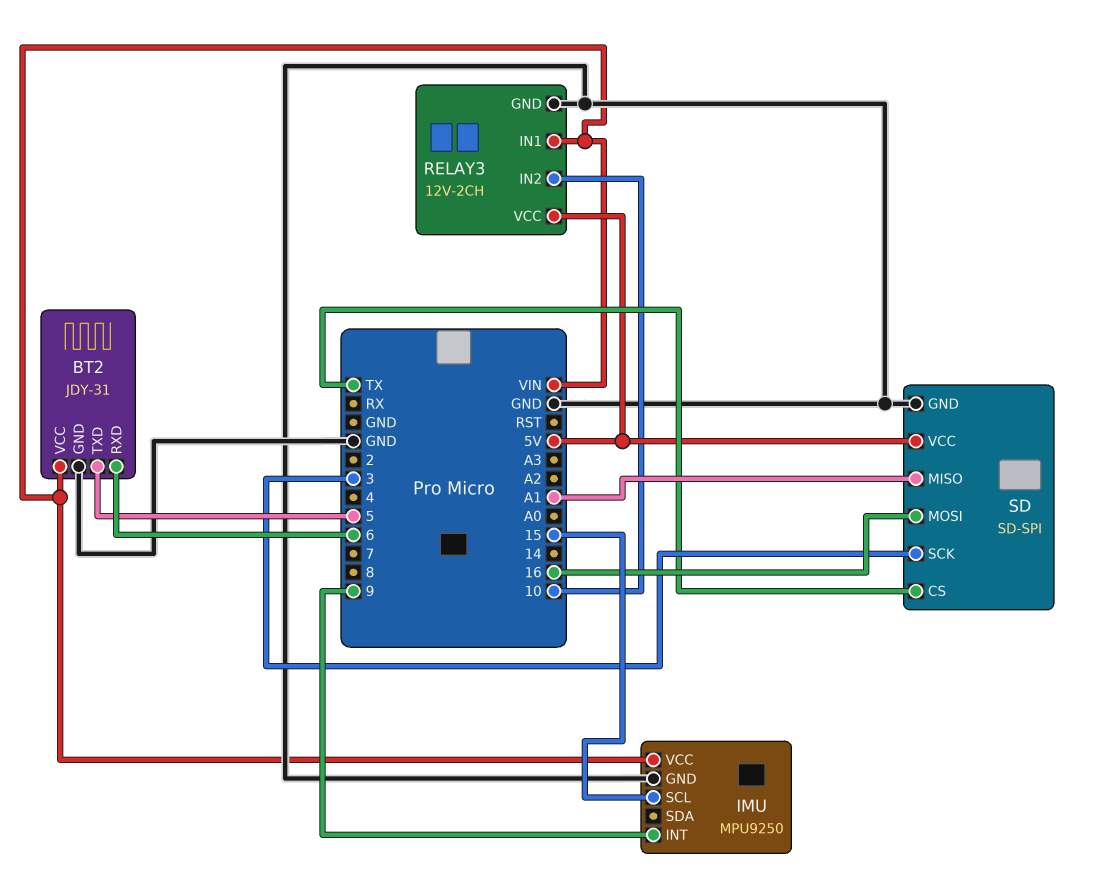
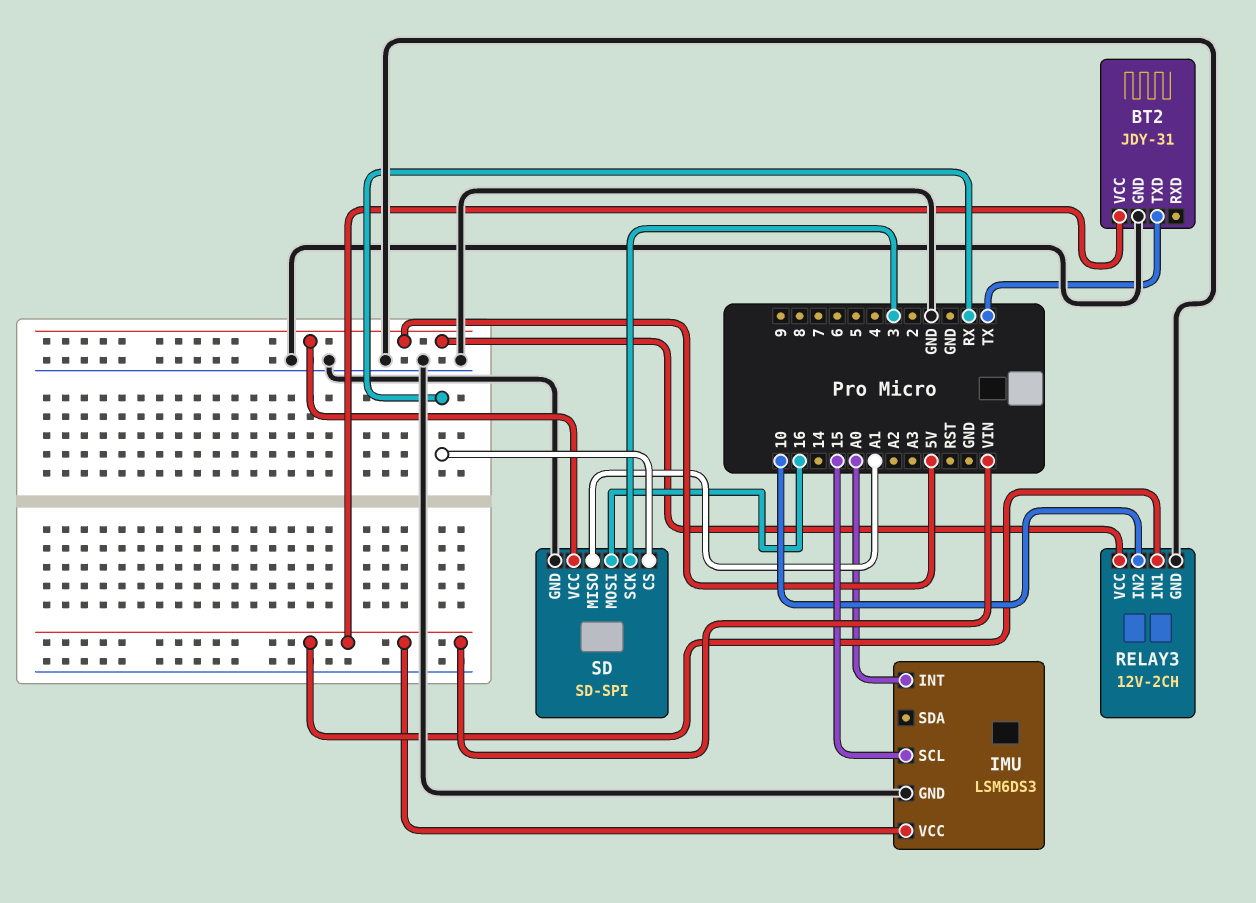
BT2 pin RXD: 6 -> none
BT2 pin TXD: 5 -> TX
IMU: MPU9250 -> LSM6DS3
IMU pin INT: 9 -> A0
SD pin CS: TX -> RX

